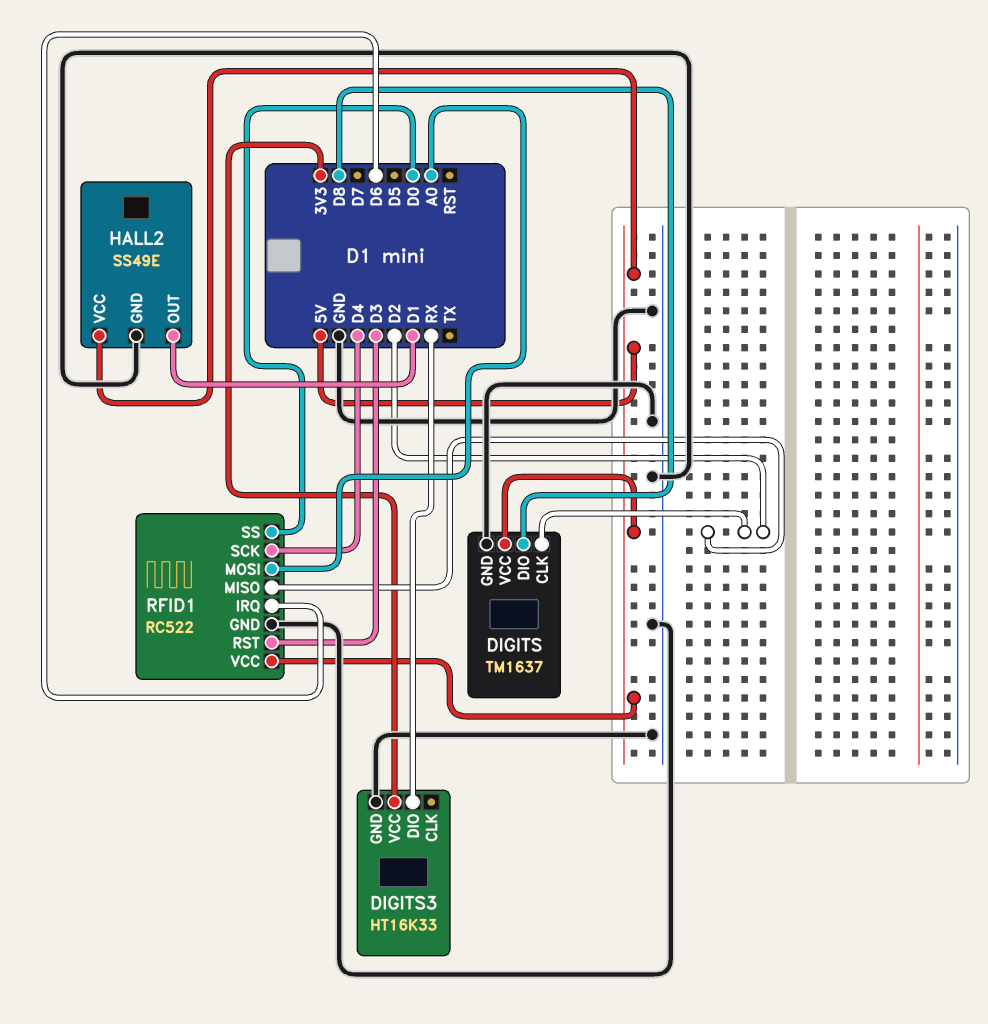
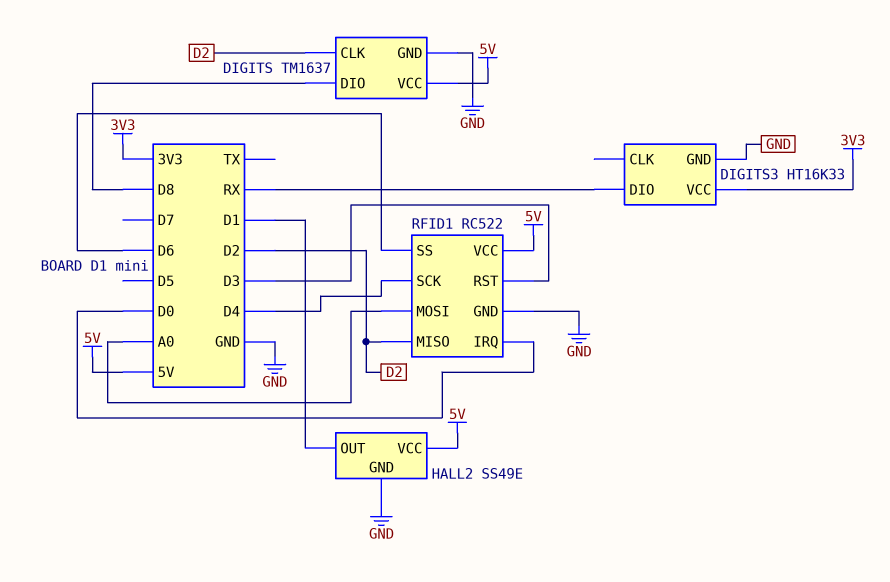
RFID1 pin IRQ: D6 -> D0
RFID1 pin SS: D0 -> D6

